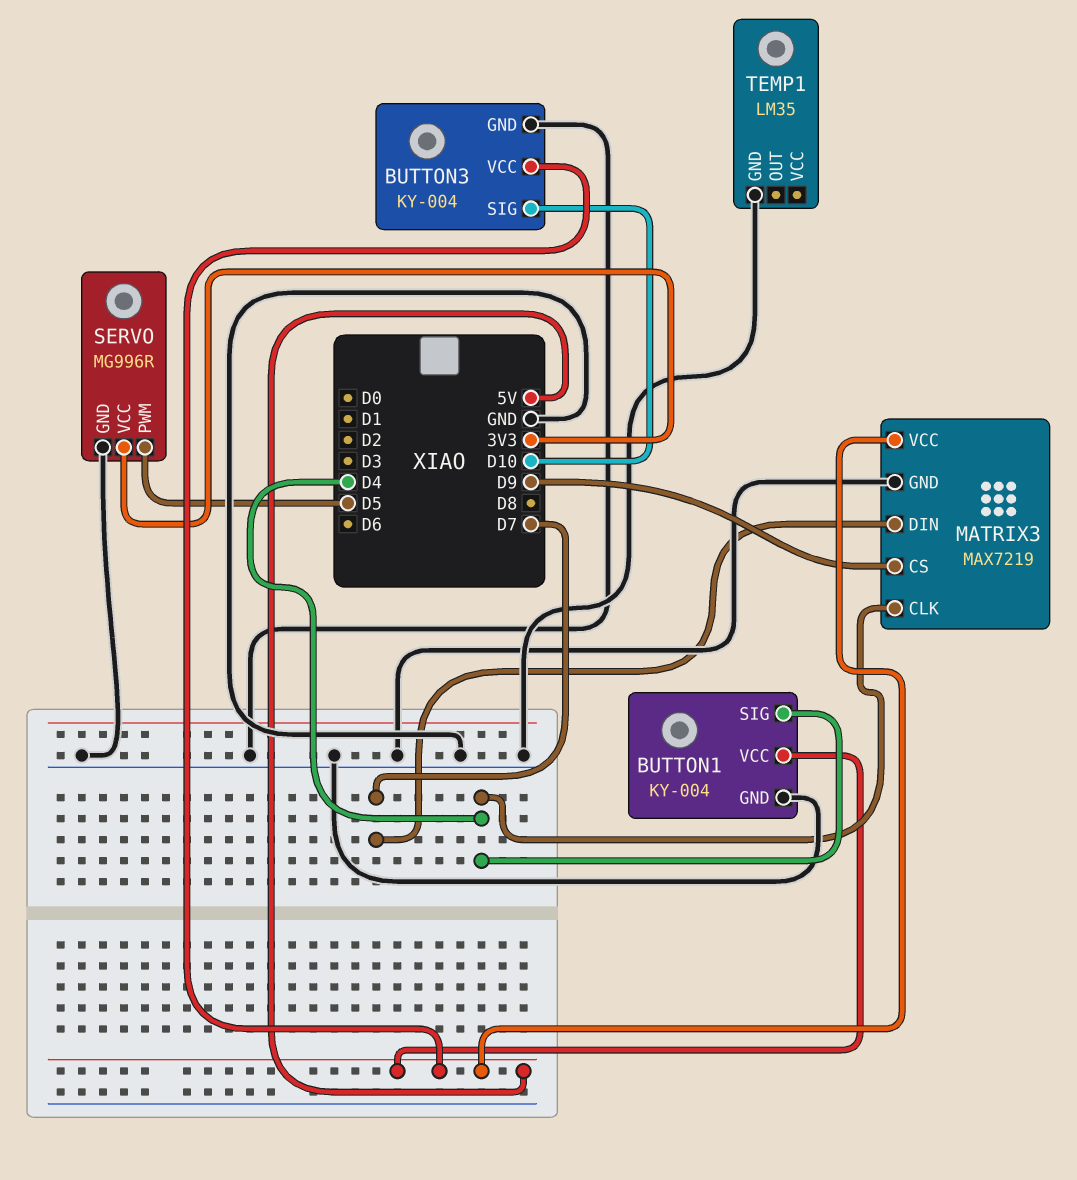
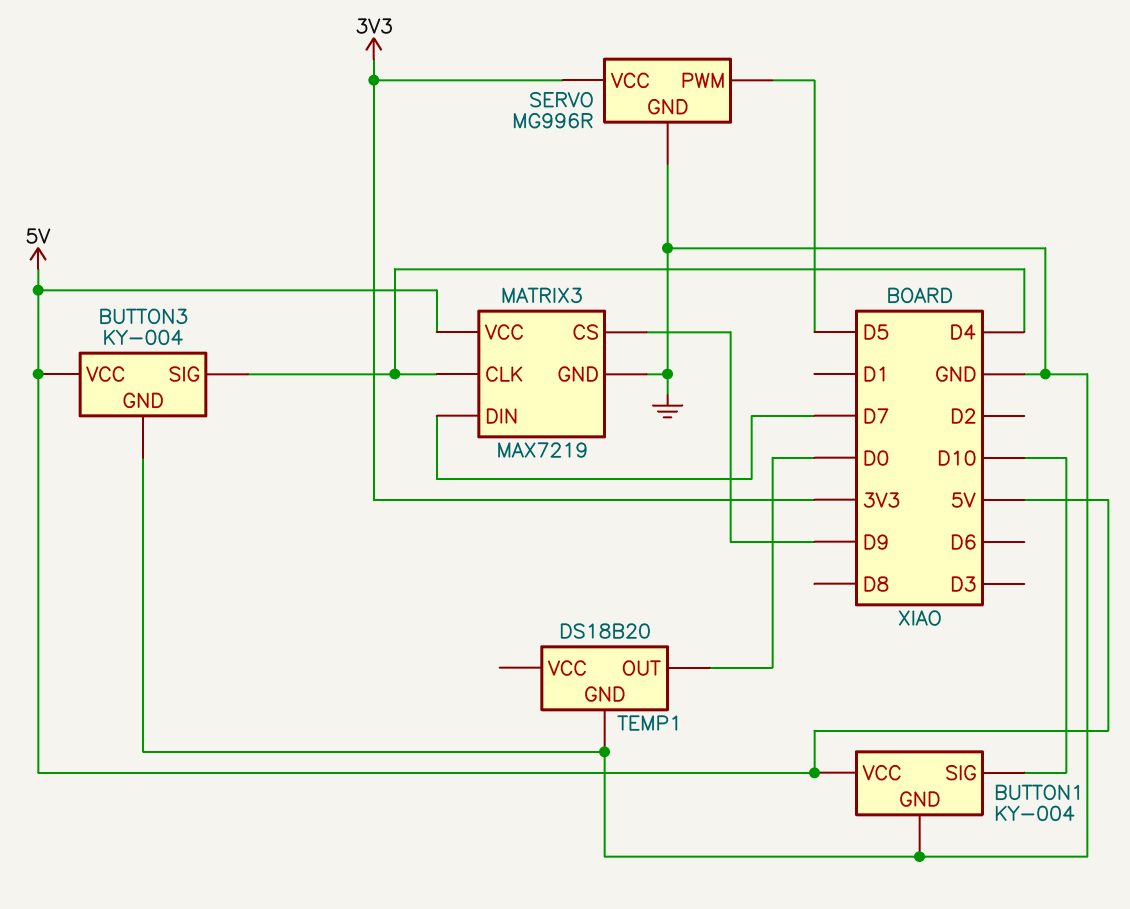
BUTTON1 pin SIG: D4 -> D10
BUTTON3 pin SIG: D10 -> D4
TEMP1: LM35 -> DS18B20
TEMP1 pin OUT: none -> D0

